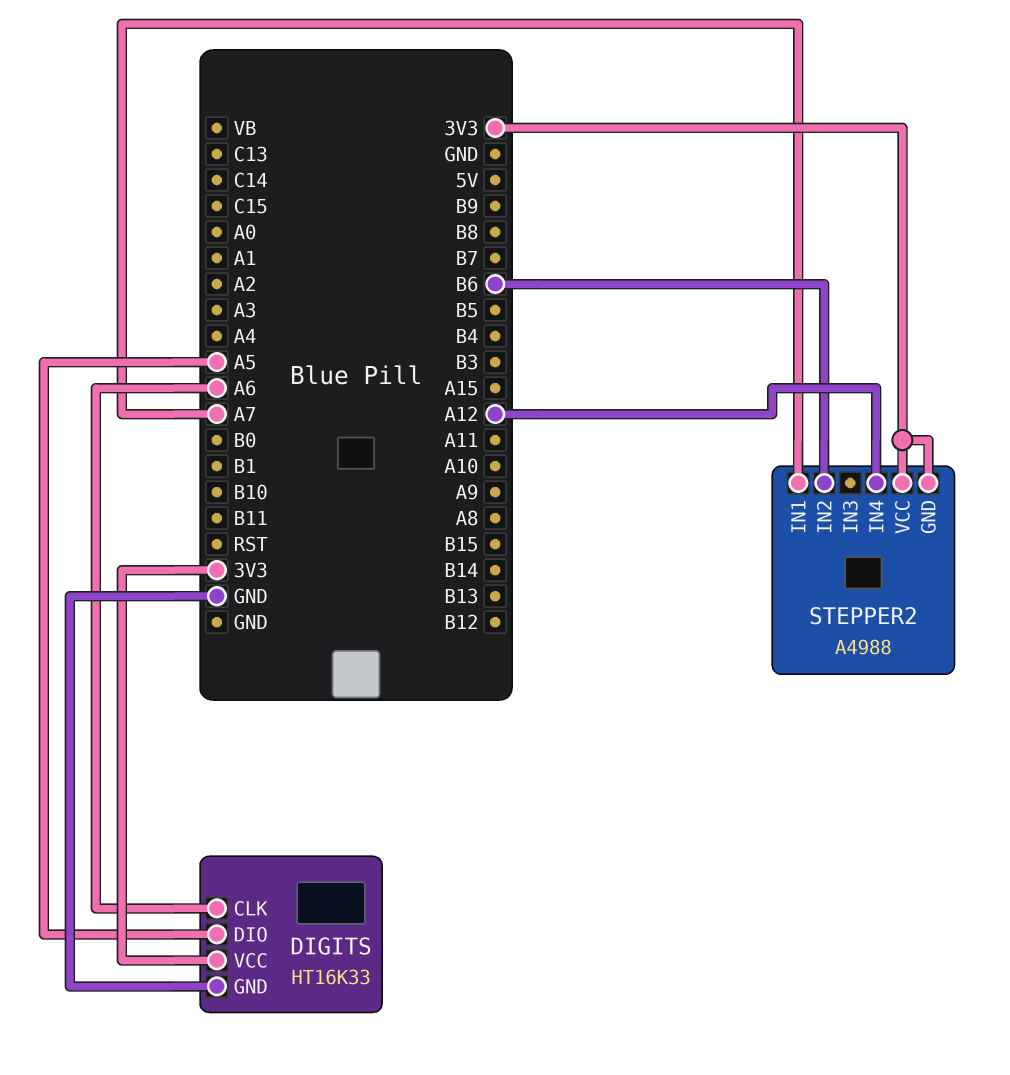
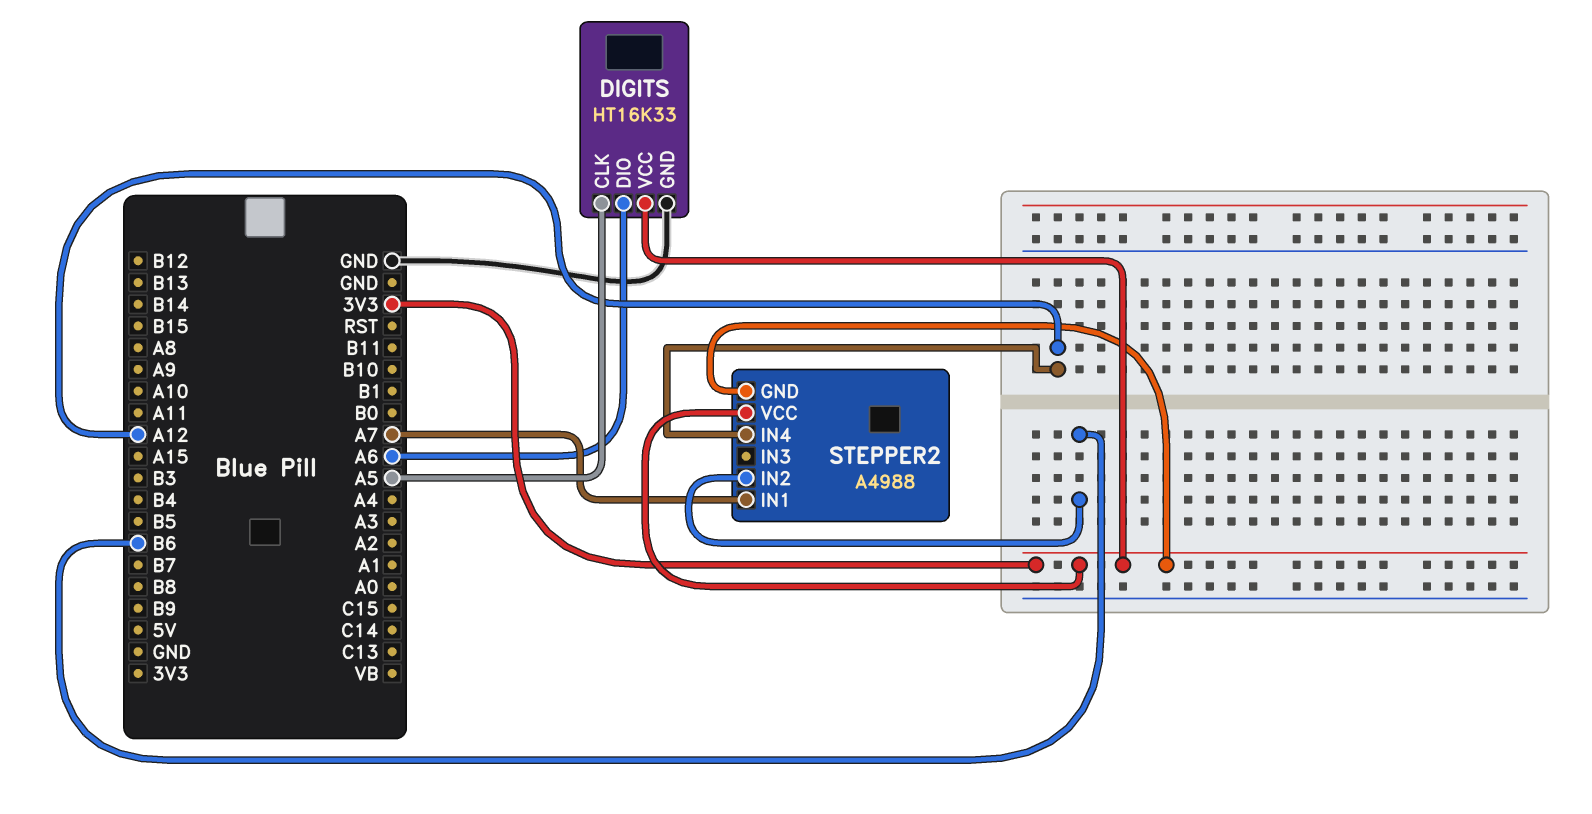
DIGITS pin CLK: A6 -> A5
DIGITS pin DIO: A5 -> A6

